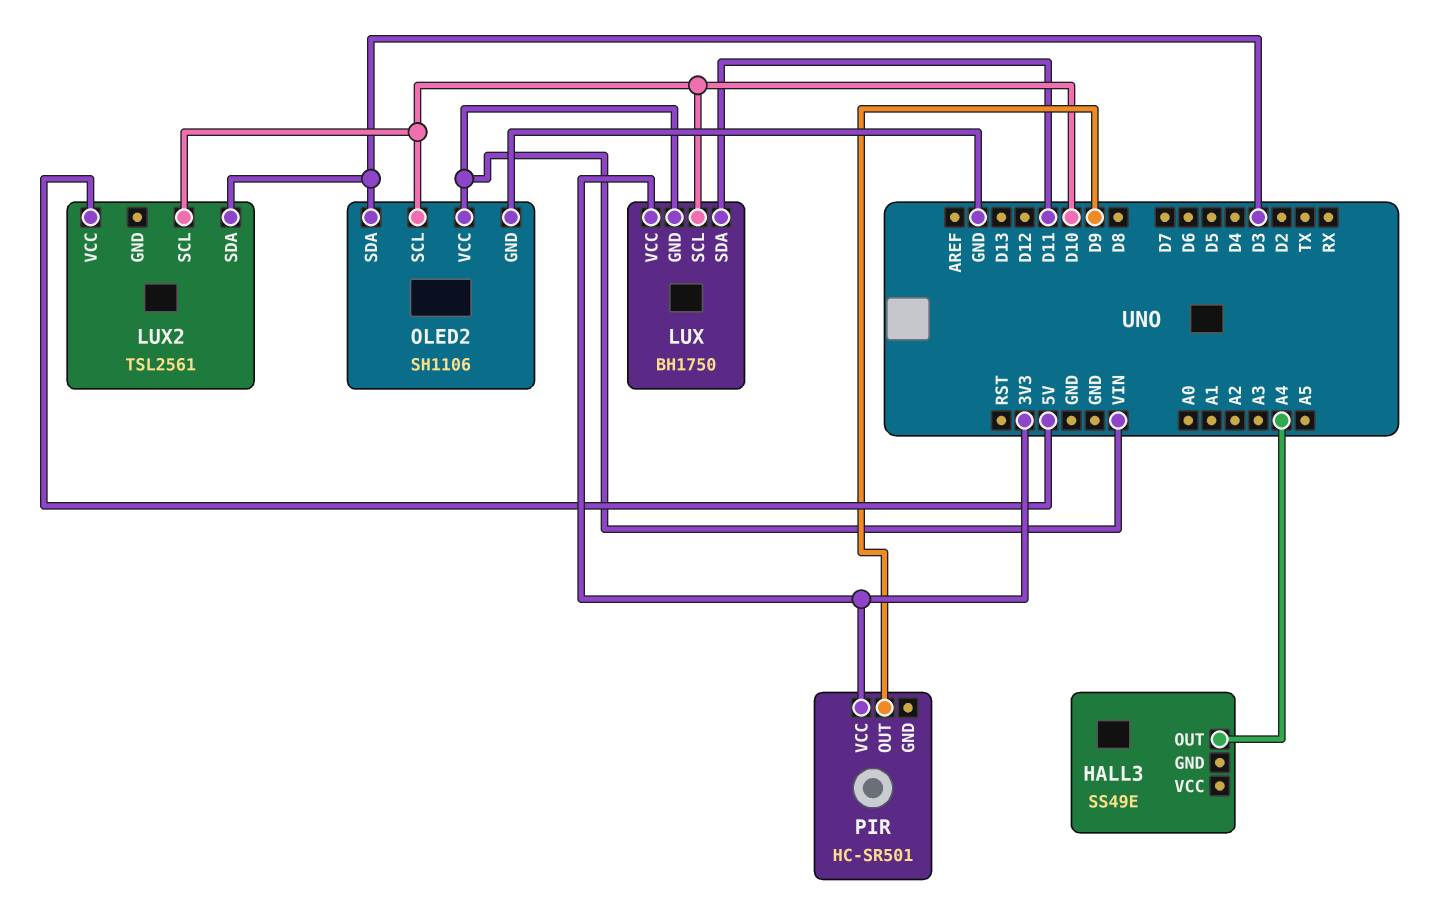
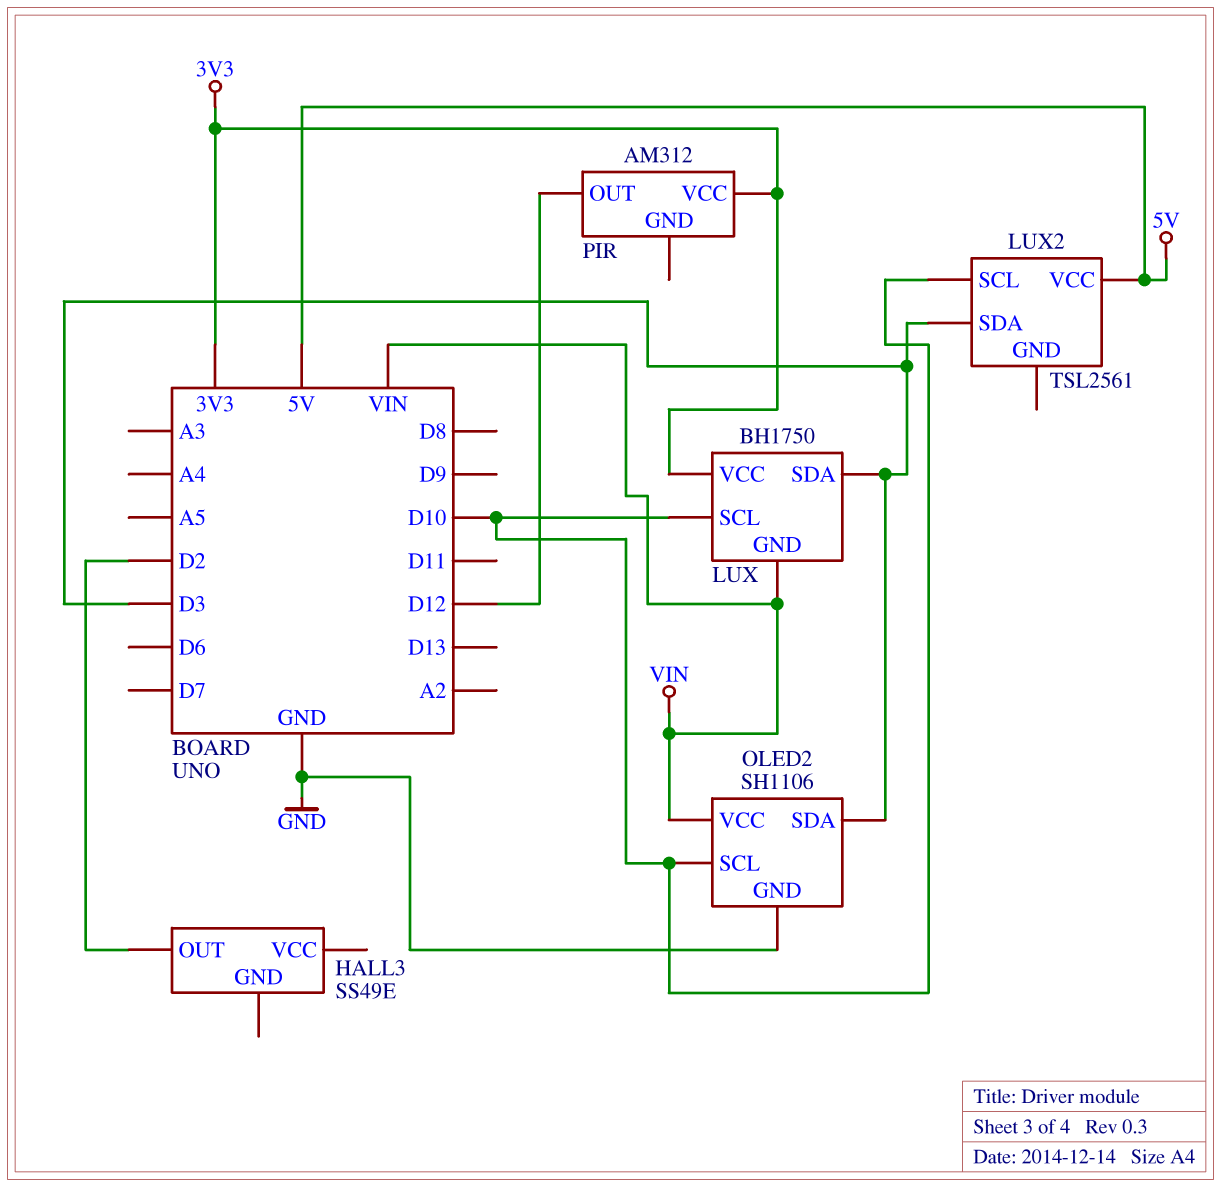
HALL3 pin OUT: A4 -> D2
LUX pin SDA: D11 -> D3
PIR: HC-SR501 -> AM312
PIR pin OUT: D9 -> D12

